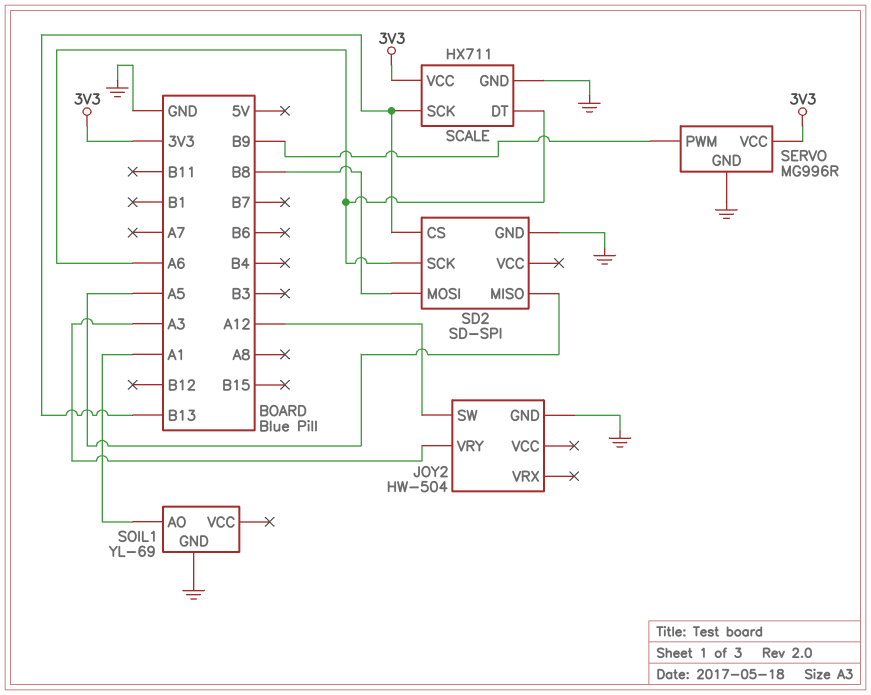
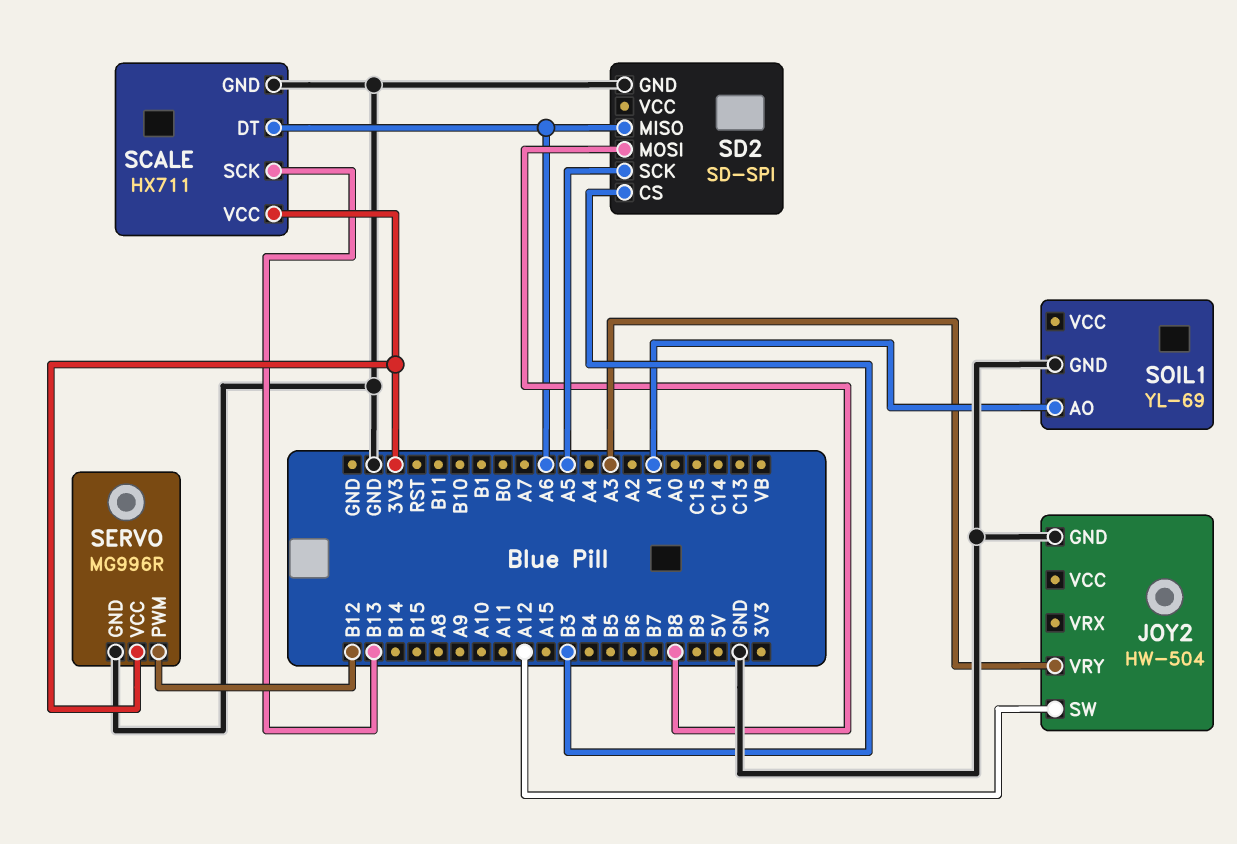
SD2 pin CS: B13 -> B3
SD2 pin MISO: A5 -> A6
SD2 pin SCK: A6 -> A5
SERVO pin PWM: B9 -> B12

